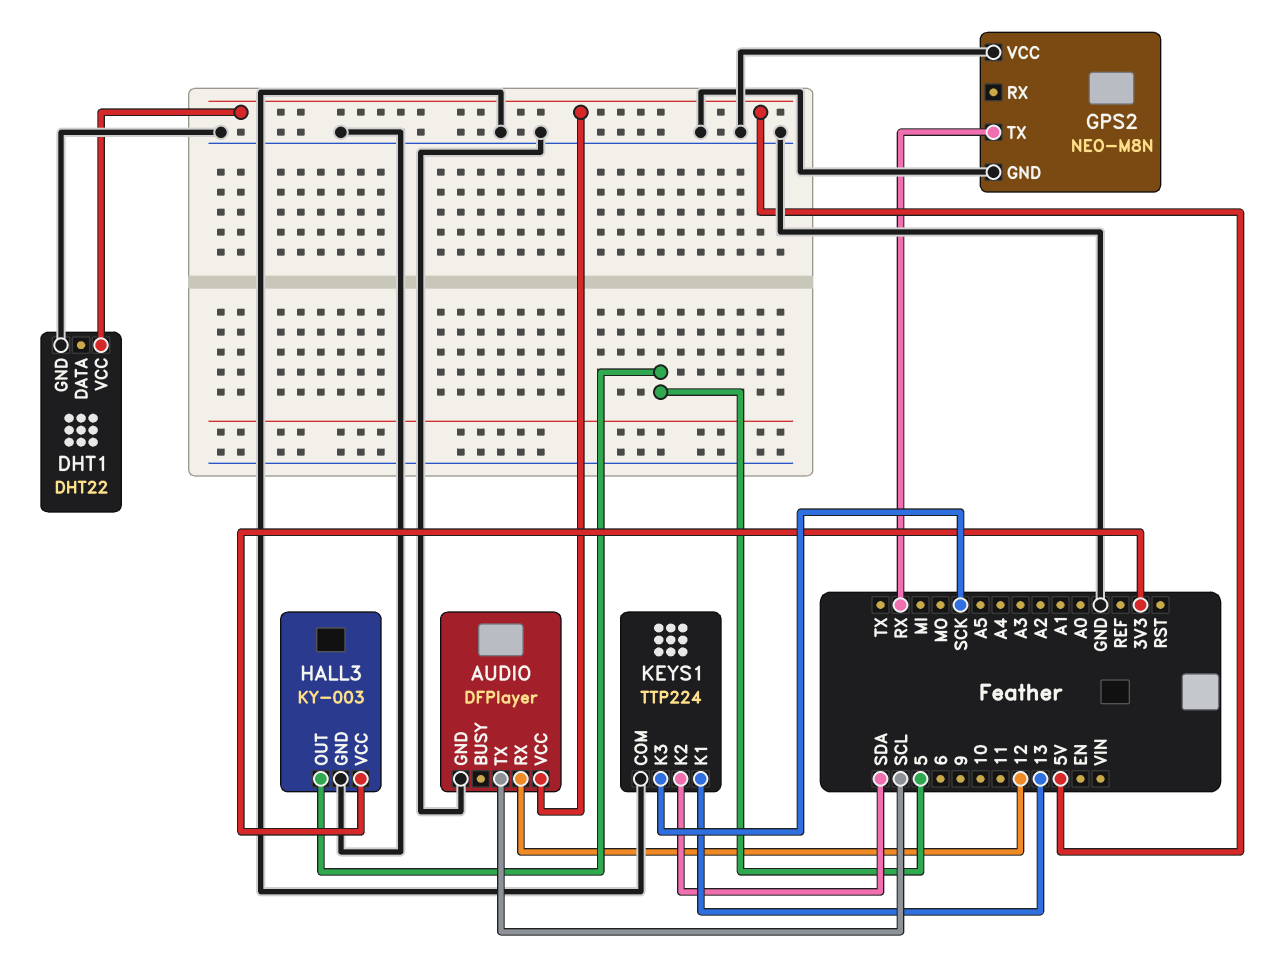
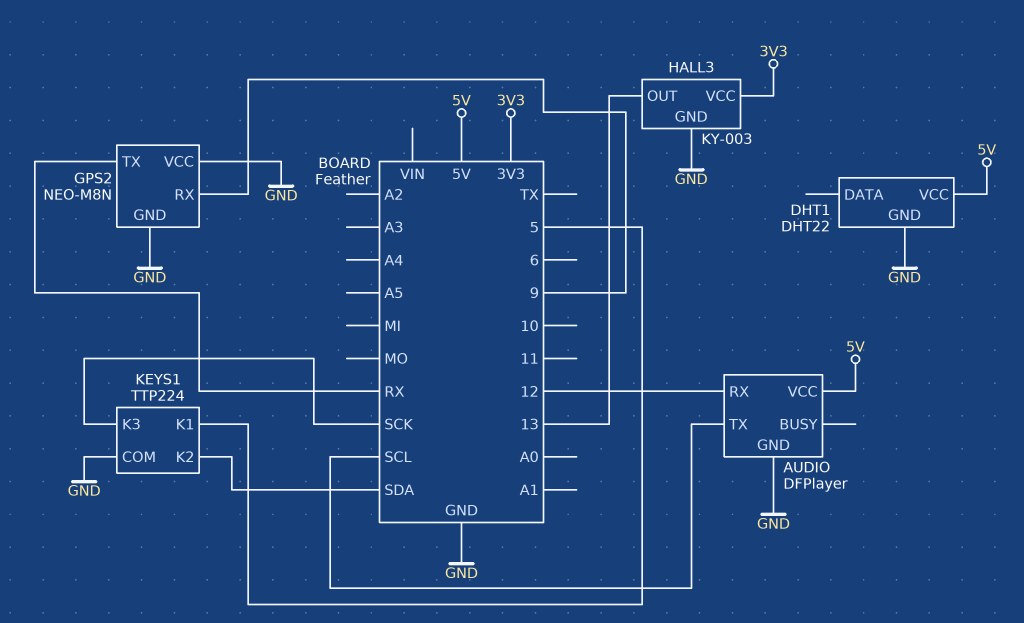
GPS2 pin RX: none -> 9
HALL3 pin OUT: 5 -> 13
KEYS1 pin K1: 13 -> 5

